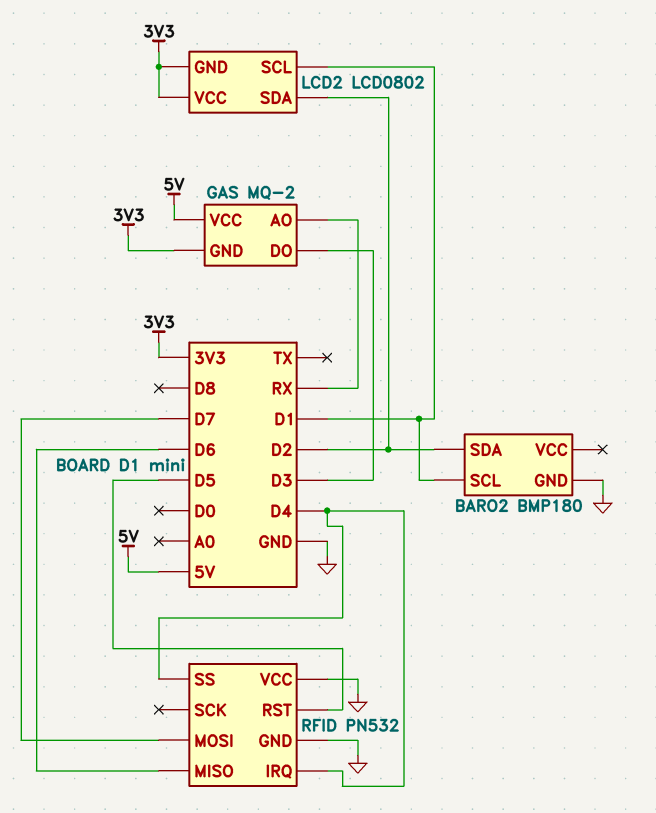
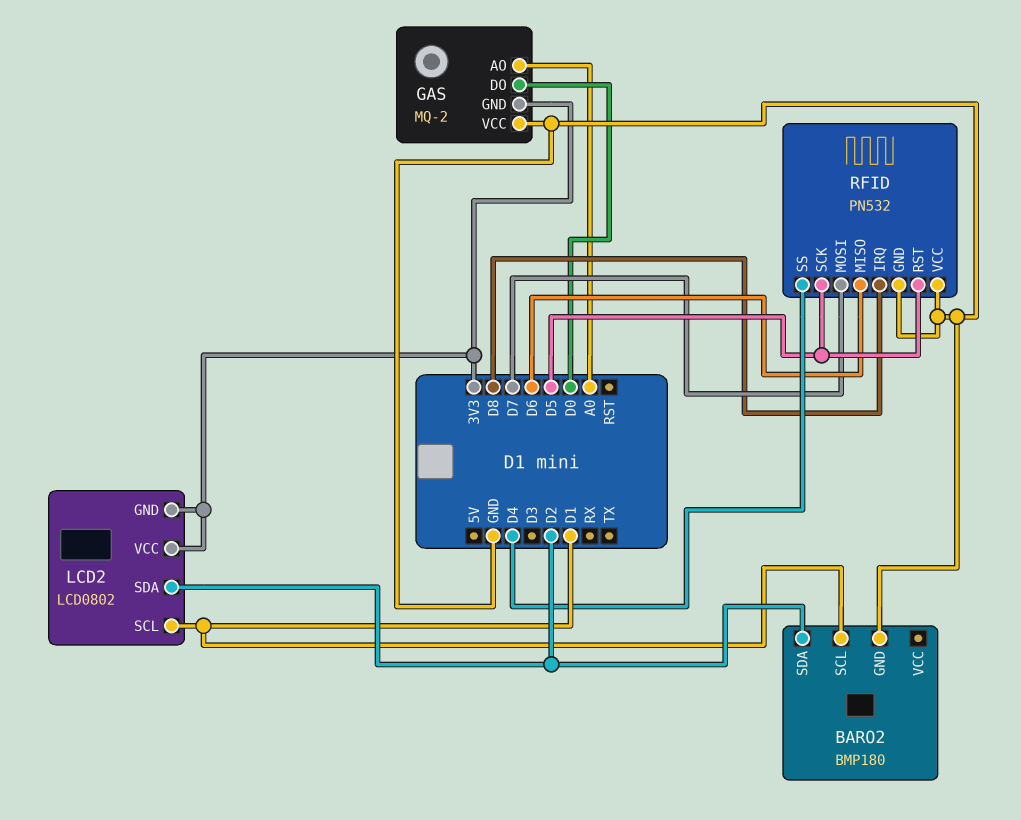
GAS pin AO: RX -> A0
GAS pin DO: D3 -> D0
GAS pin VCC: 5V -> GND
RFID pin IRQ: D4 -> D8
RFID pin SCK: none -> D5

